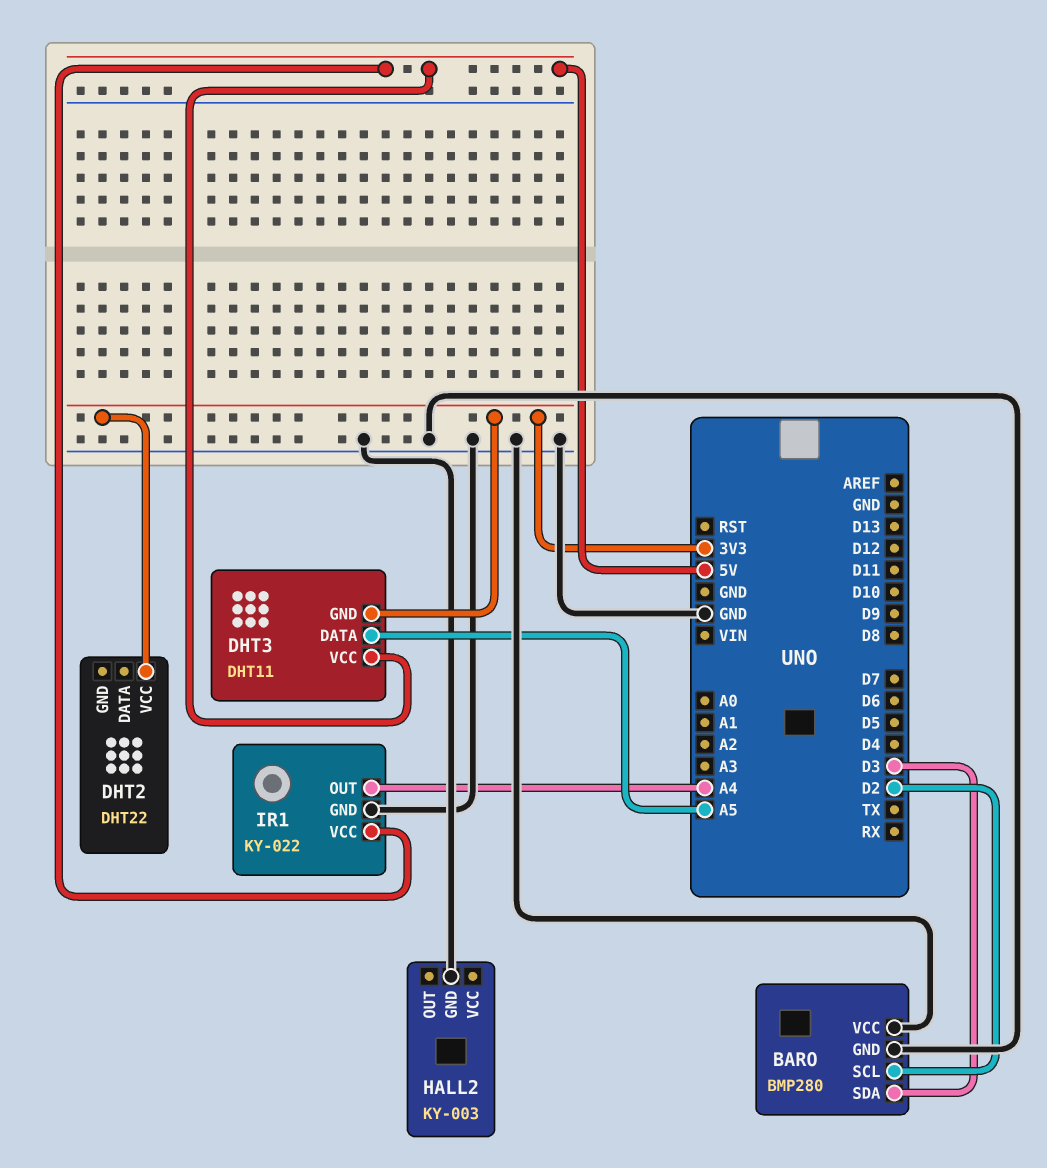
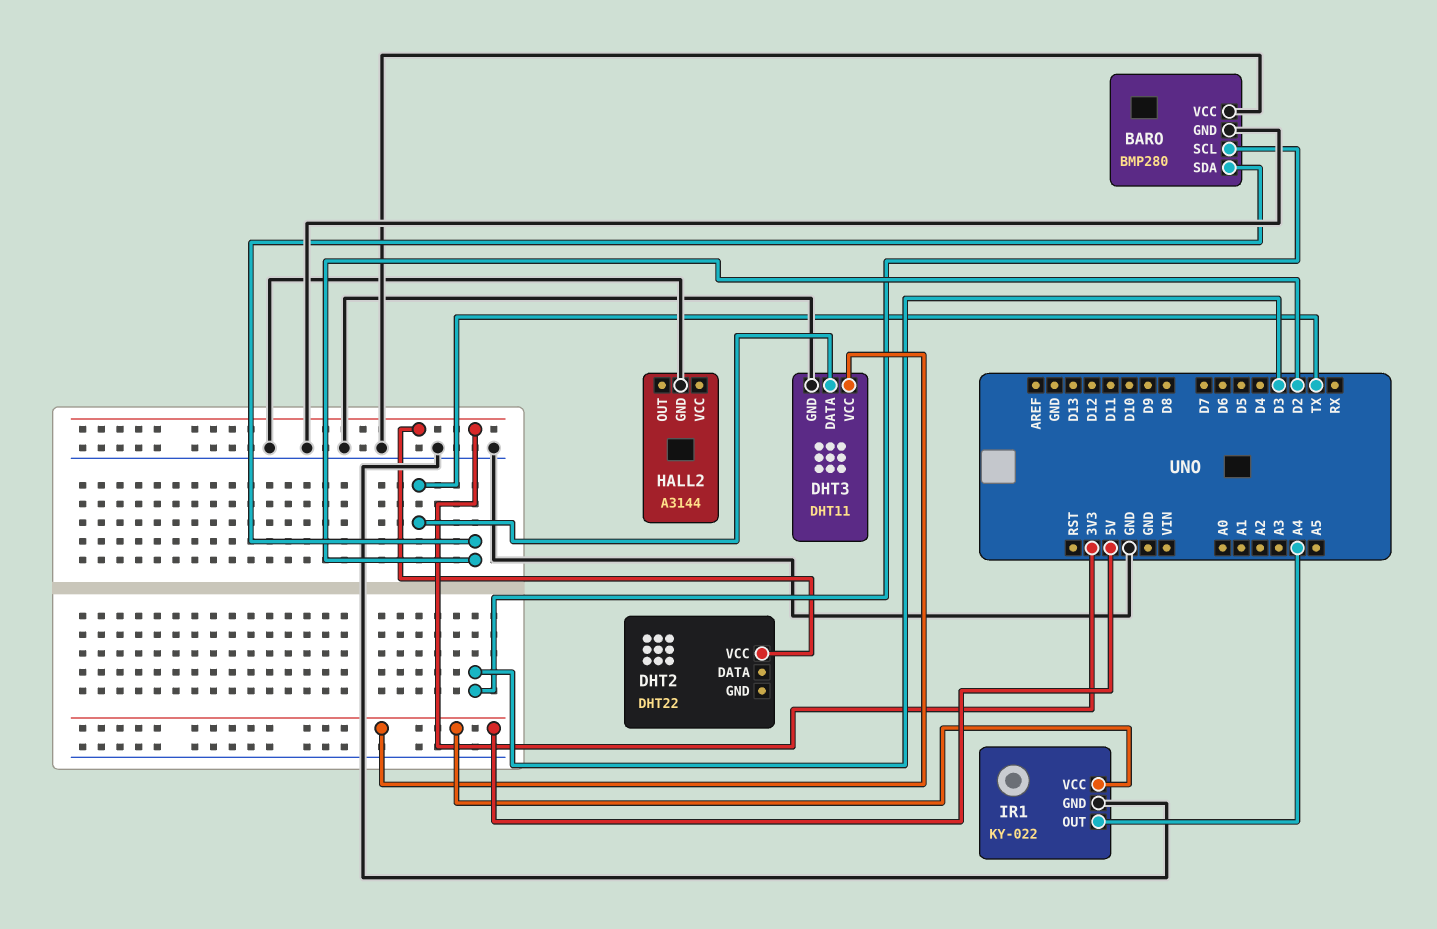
BARO pin SCL: D2 -> D3
BARO pin SDA: D3 -> D2
DHT3 pin DATA: A5 -> TX
DHT3 pin GND: 3V3 -> GND
HALL2: KY-003 -> A3144

